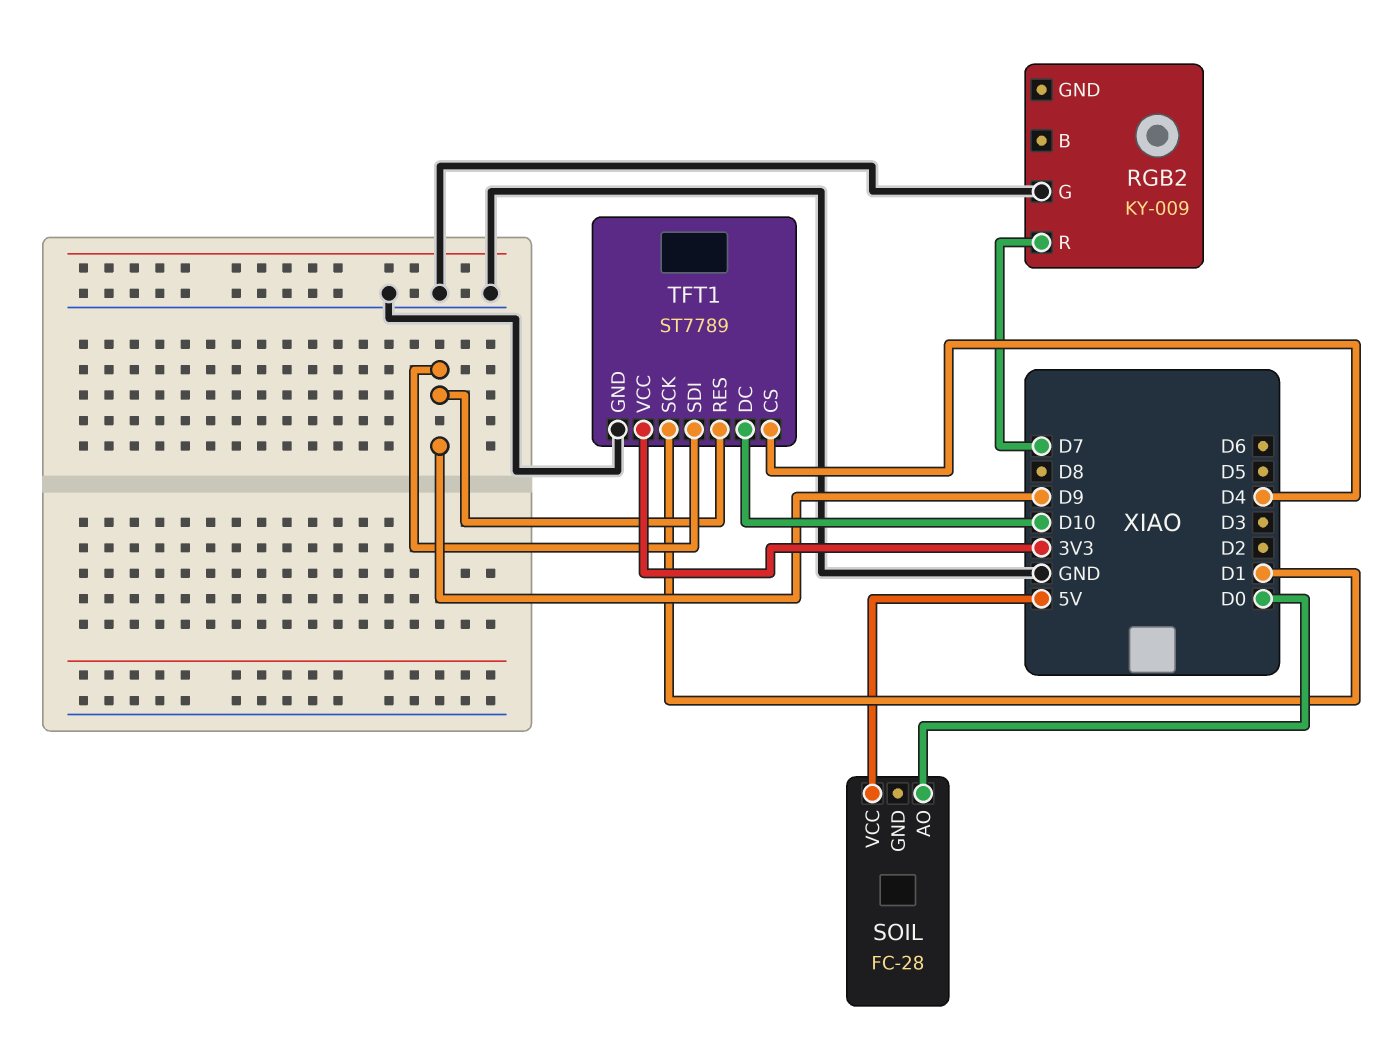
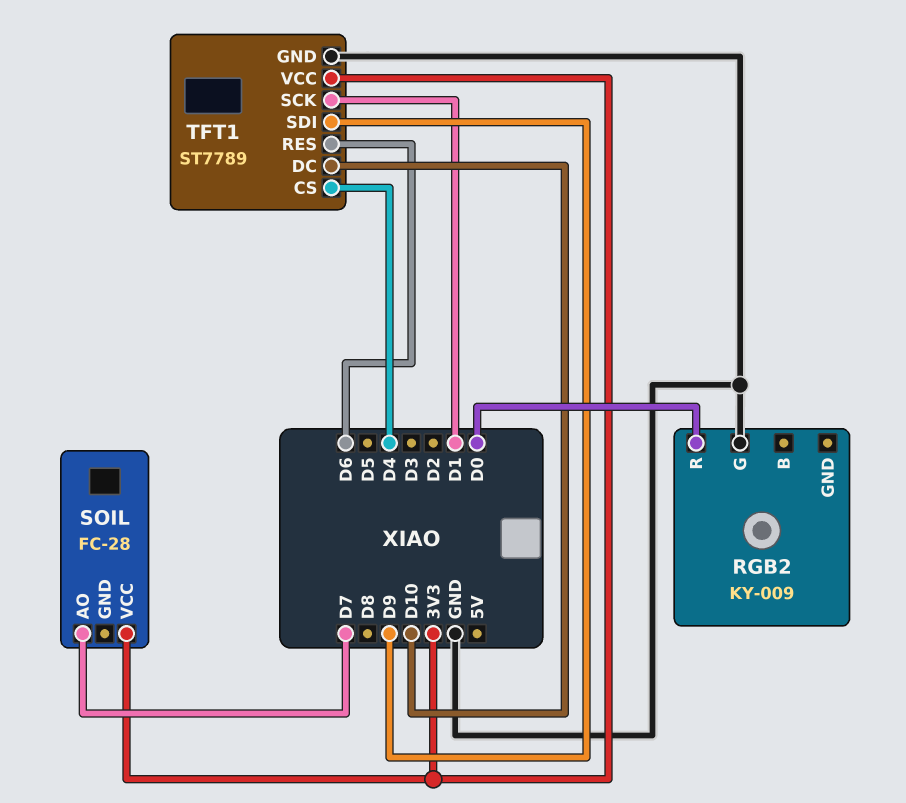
RGB2 pin R: D7 -> D0
SOIL pin AO: D0 -> D7
SOIL pin VCC: 5V -> 3V3
TFT1 pin RES: D9 -> D6

